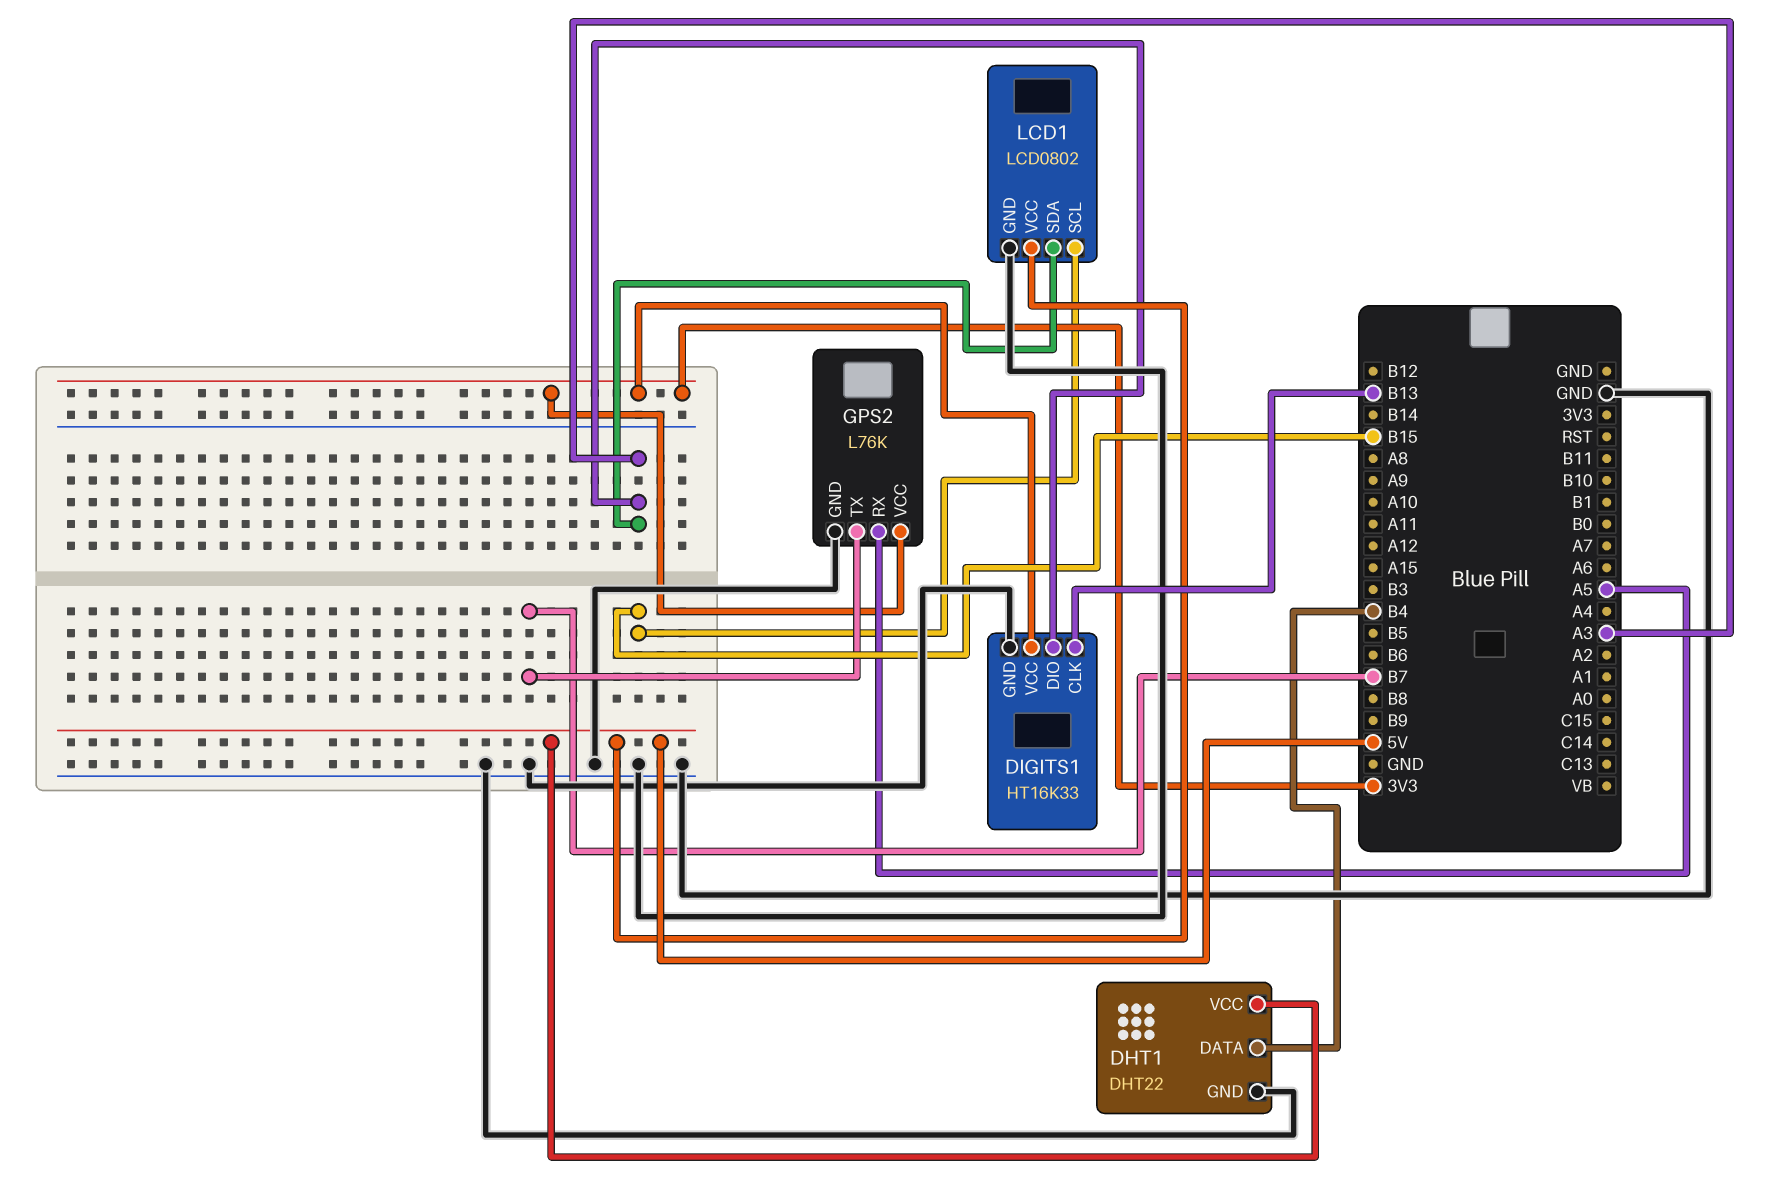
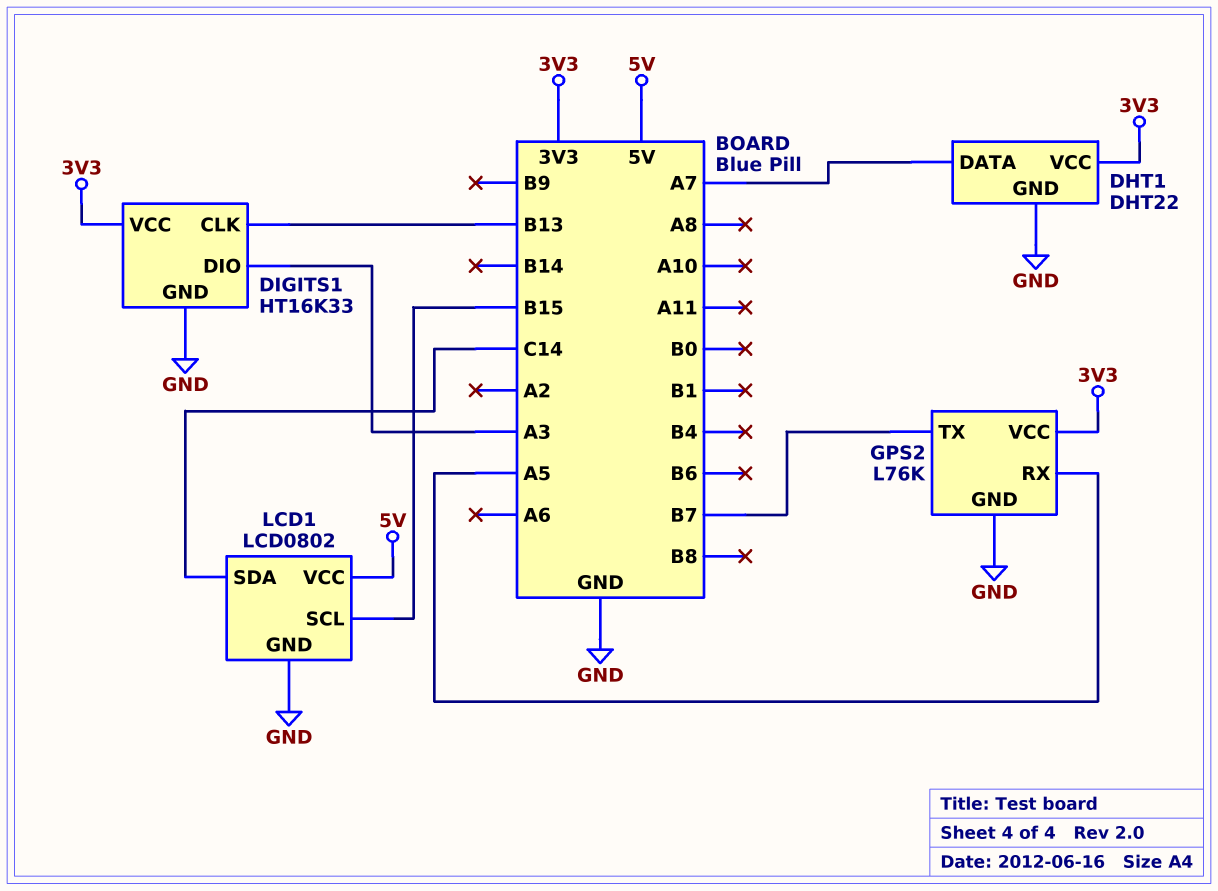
DHT1 pin DATA: B4 -> A7
DHT1 pin VCC: 5V -> 3V3
LCD1 pin SDA: A3 -> C14

